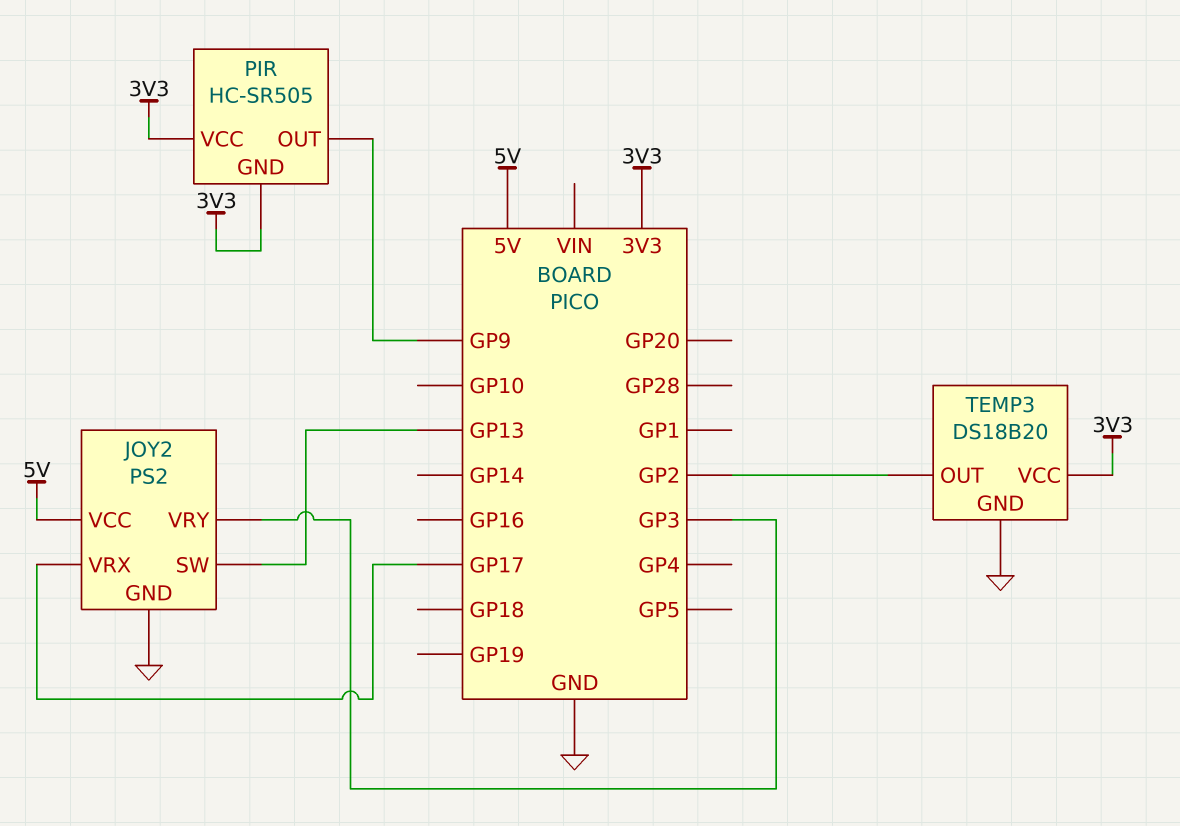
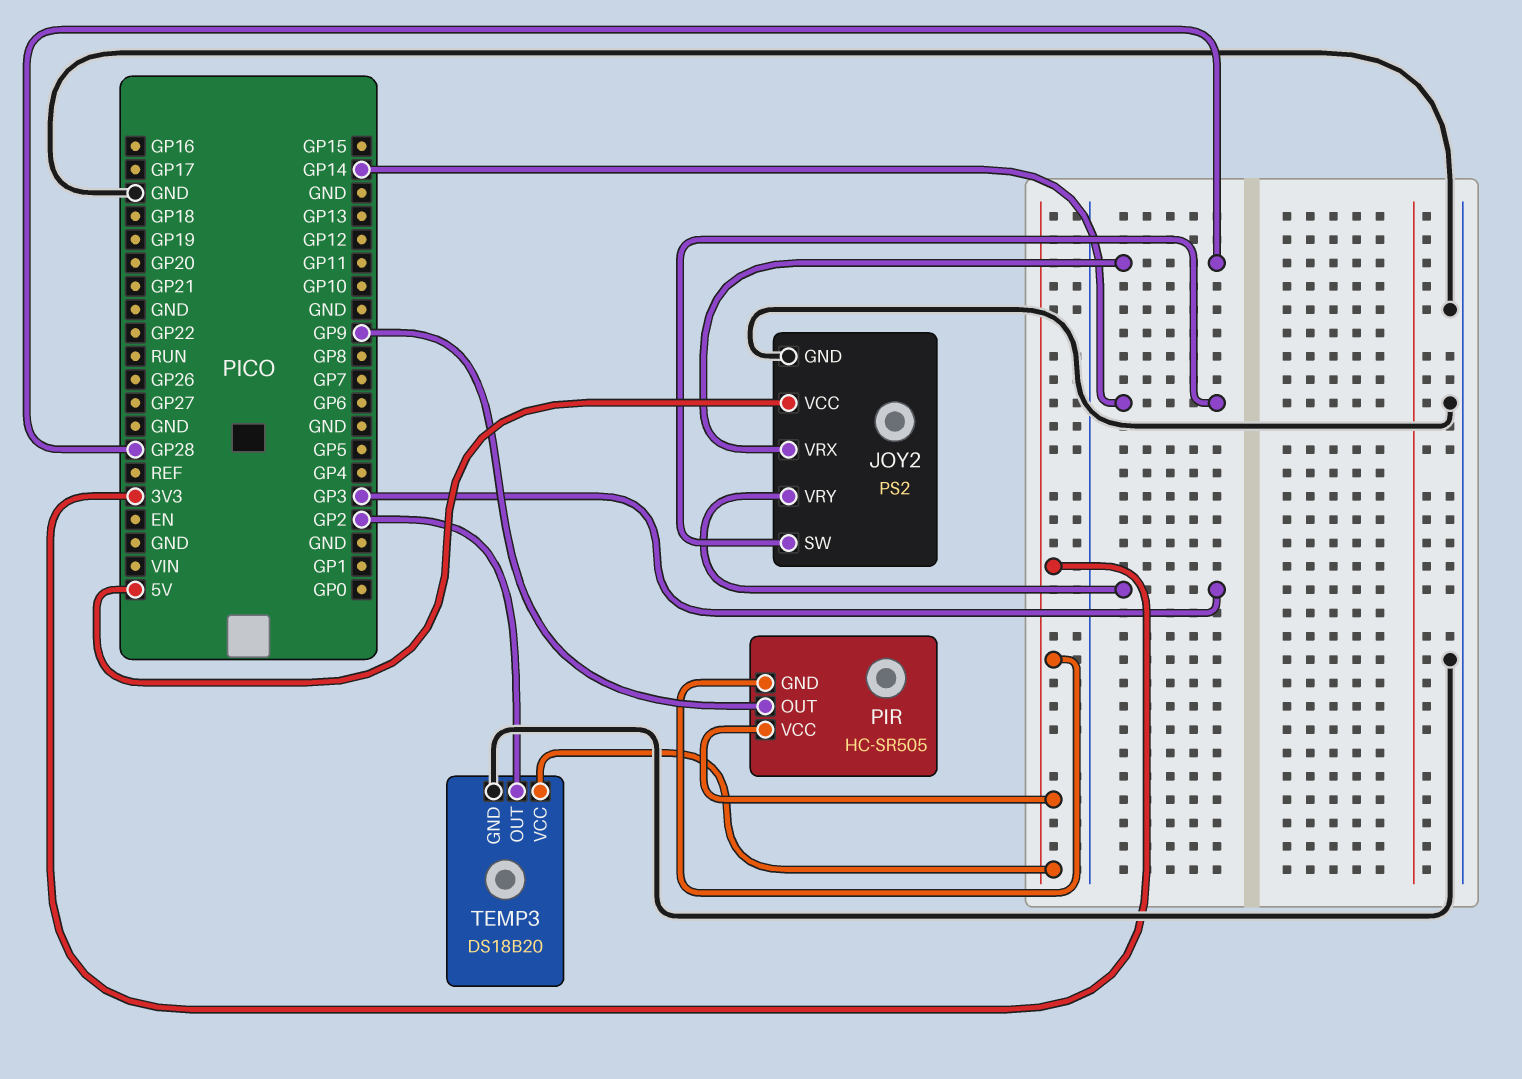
JOY2 pin SW: GP13 -> GP14
JOY2 pin VRX: GP17 -> GP28

